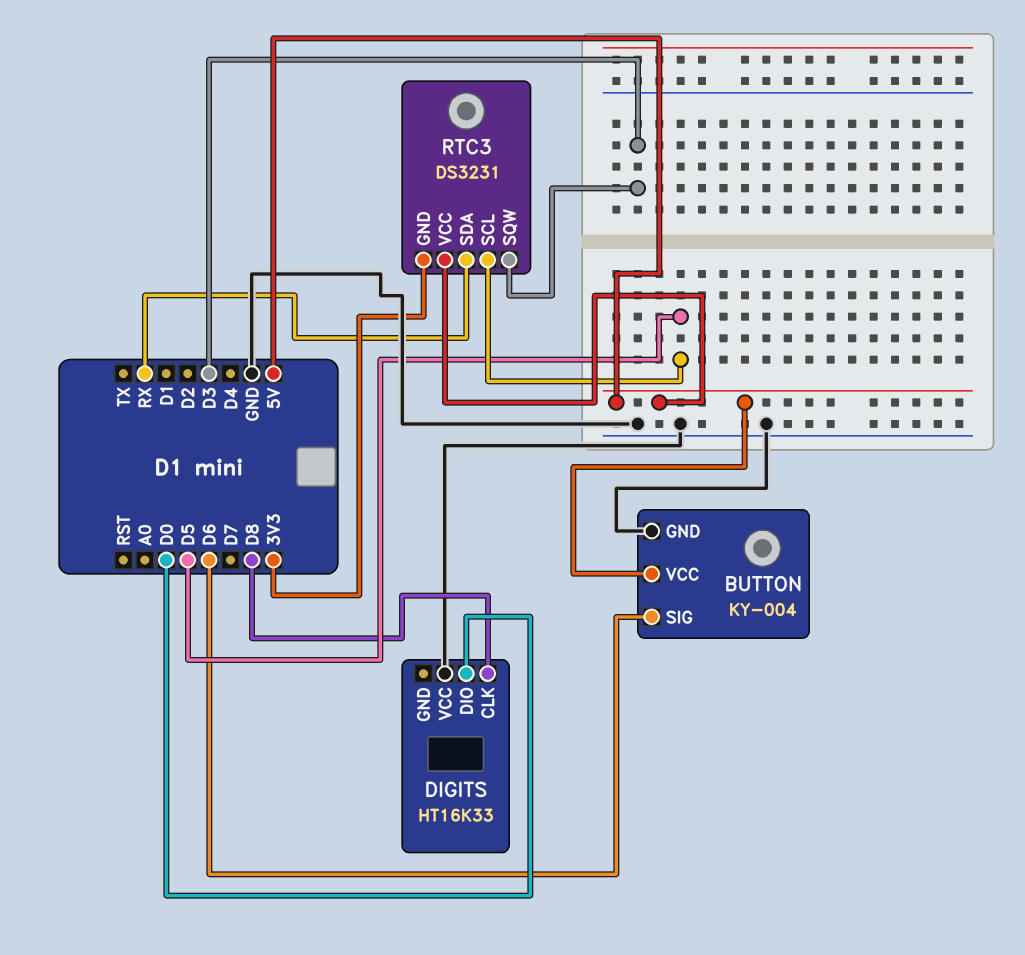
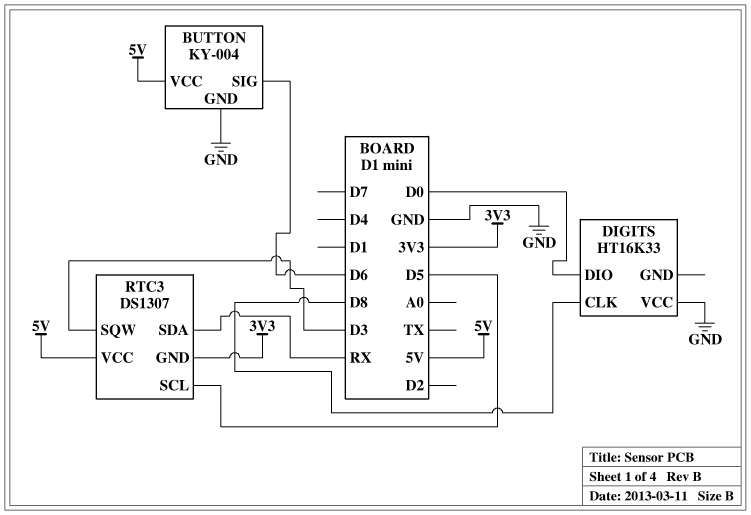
RTC3: DS3231 -> DS1307

